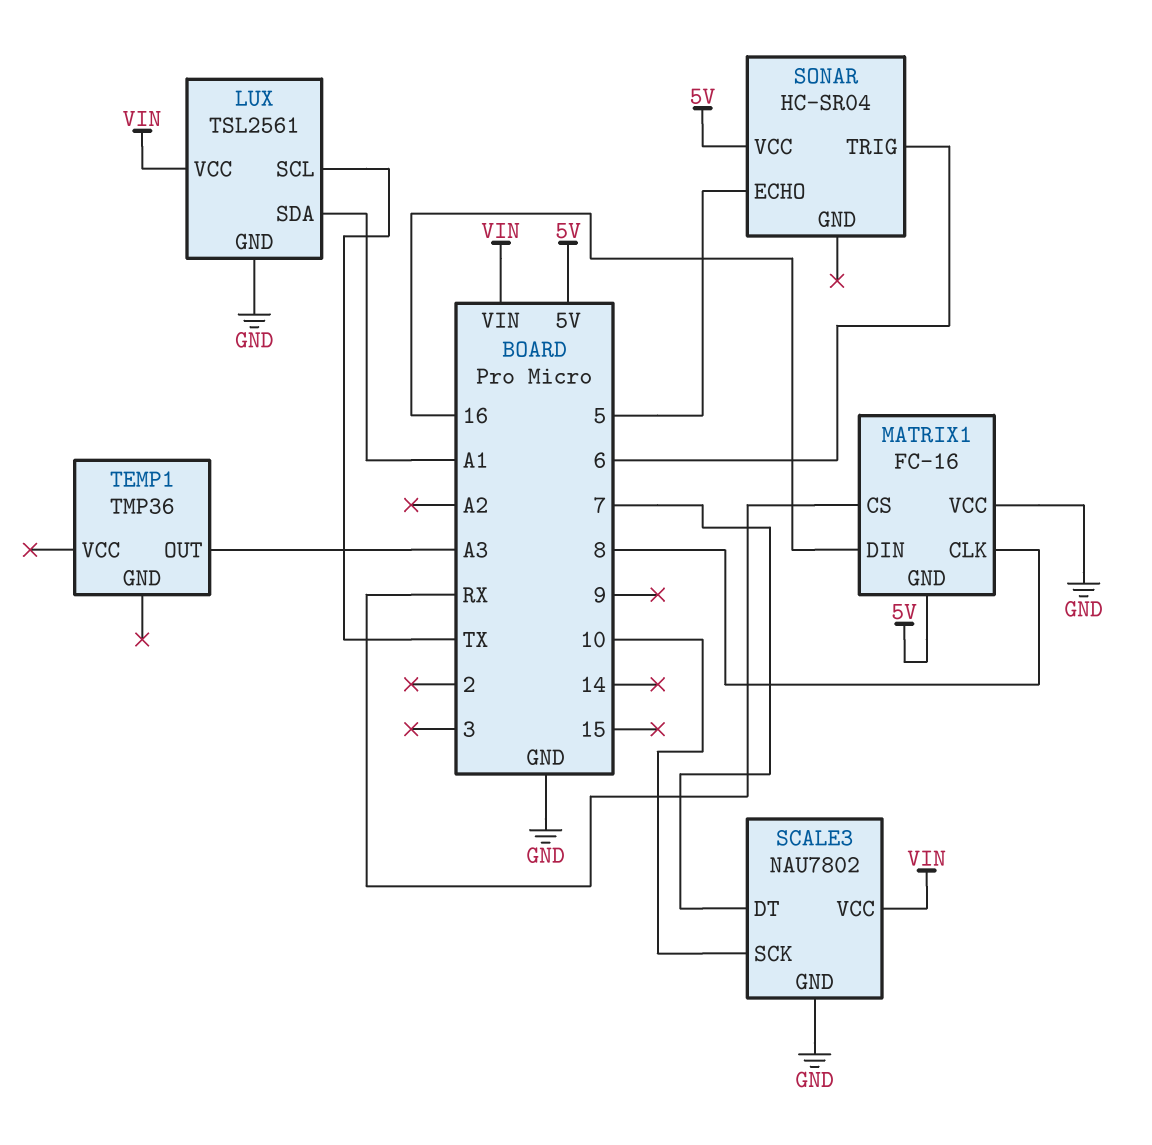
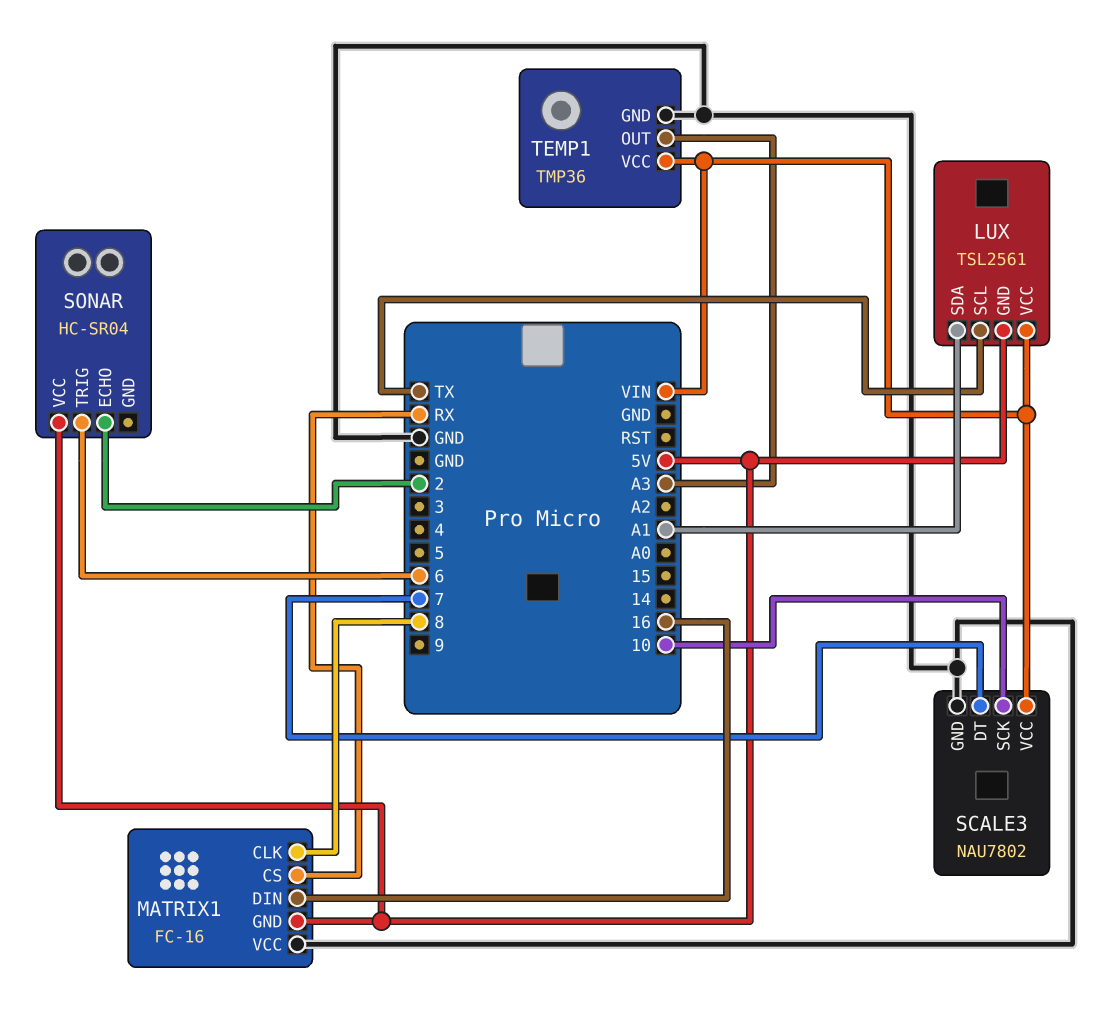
LUX pin GND: GND -> 5V
SONAR pin ECHO: 5 -> 2
TEMP1 pin GND: none -> GND
TEMP1 pin VCC: none -> VIN

